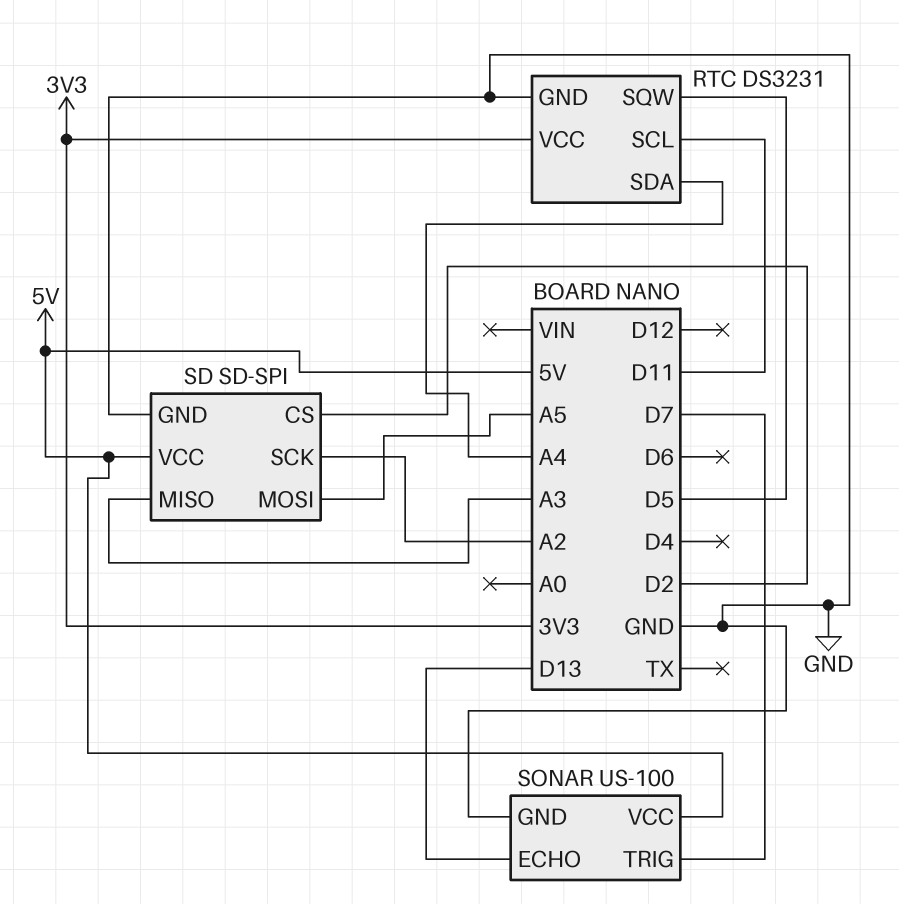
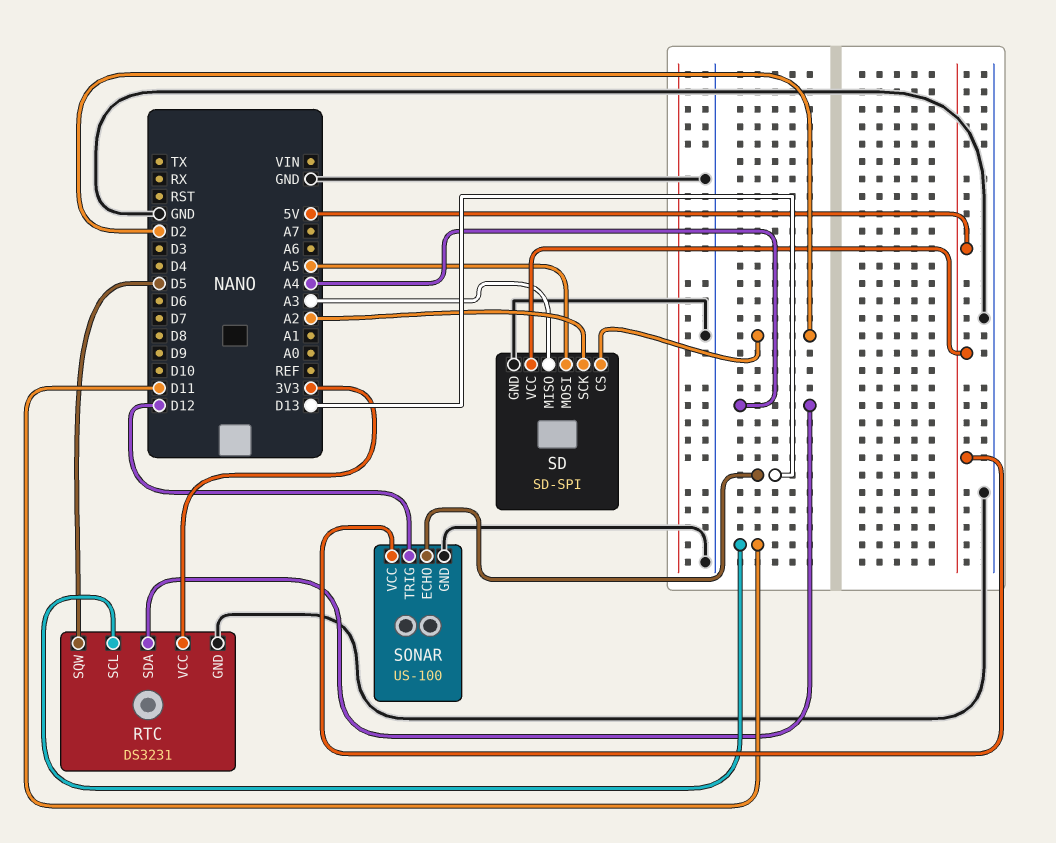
SONAR pin TRIG: D7 -> D12

